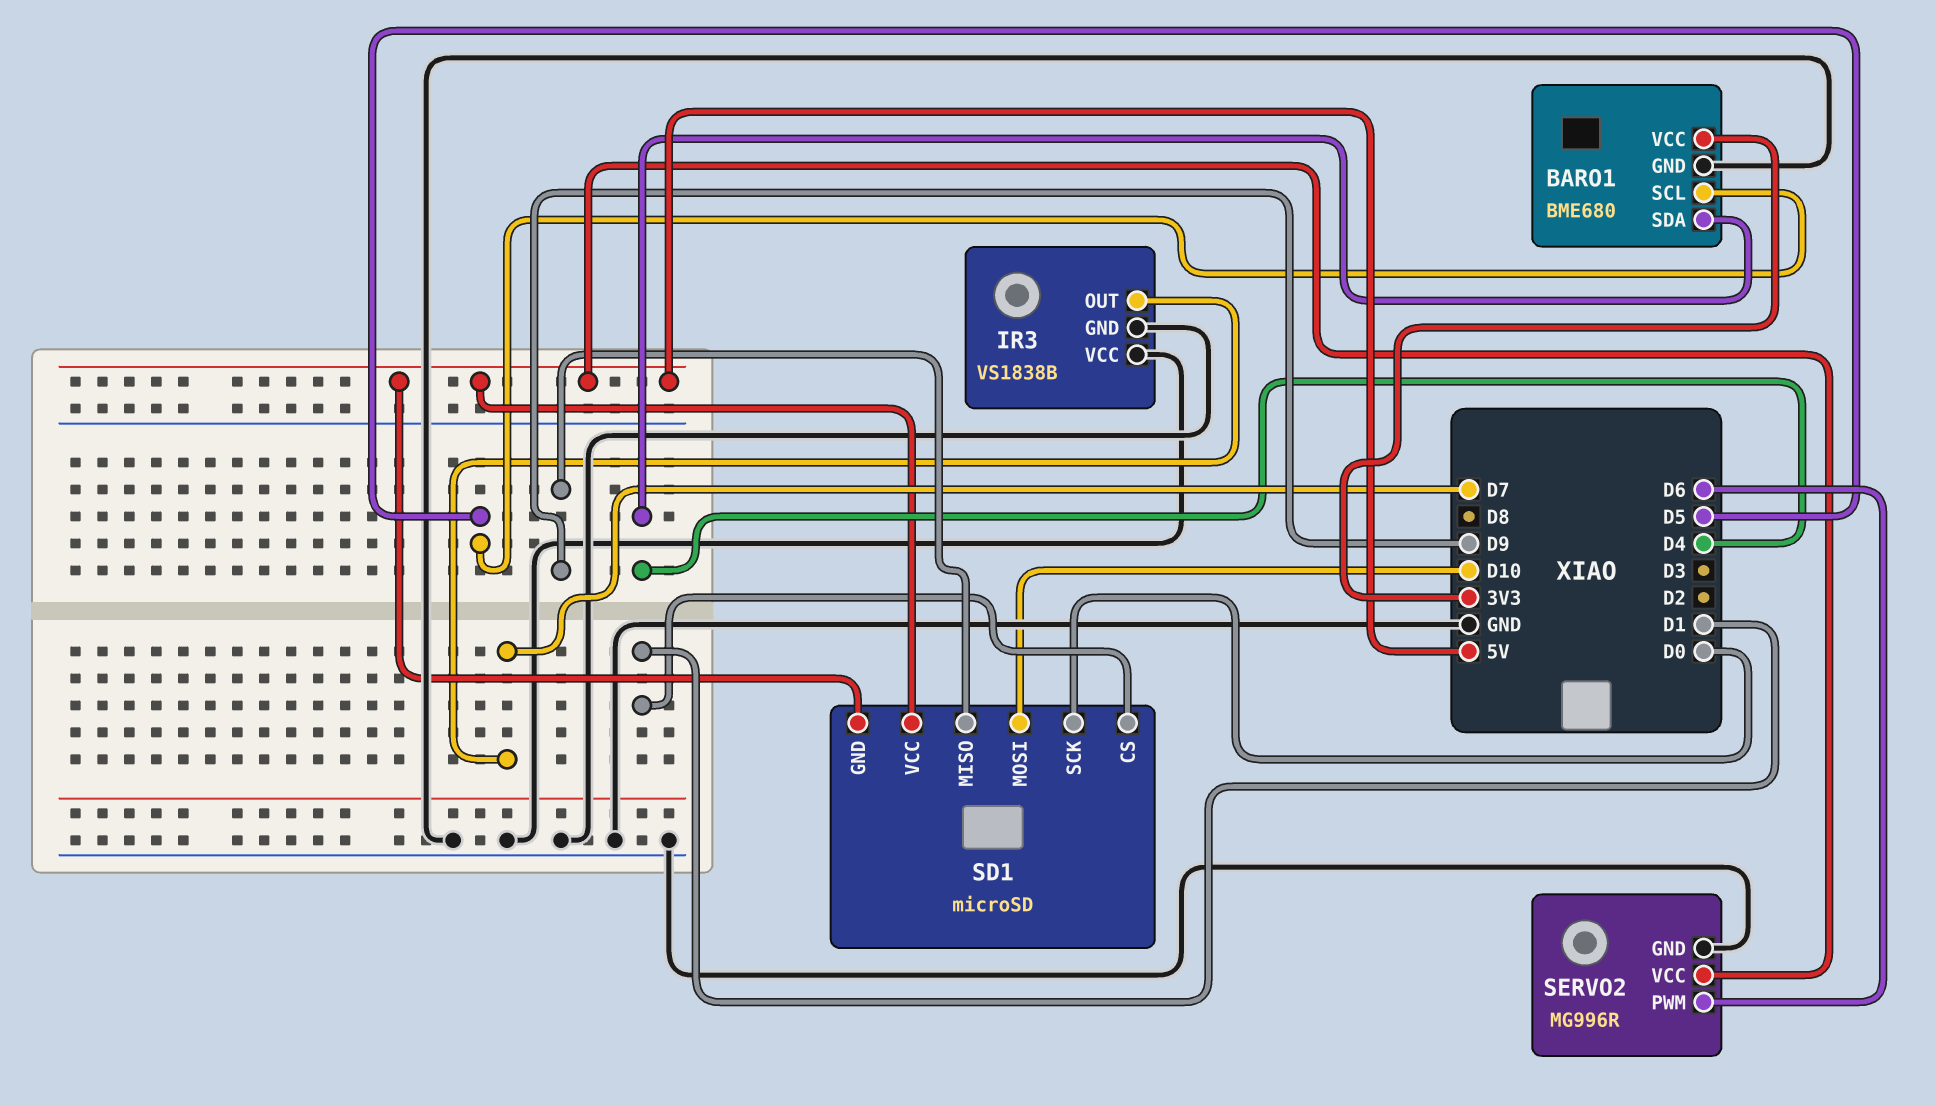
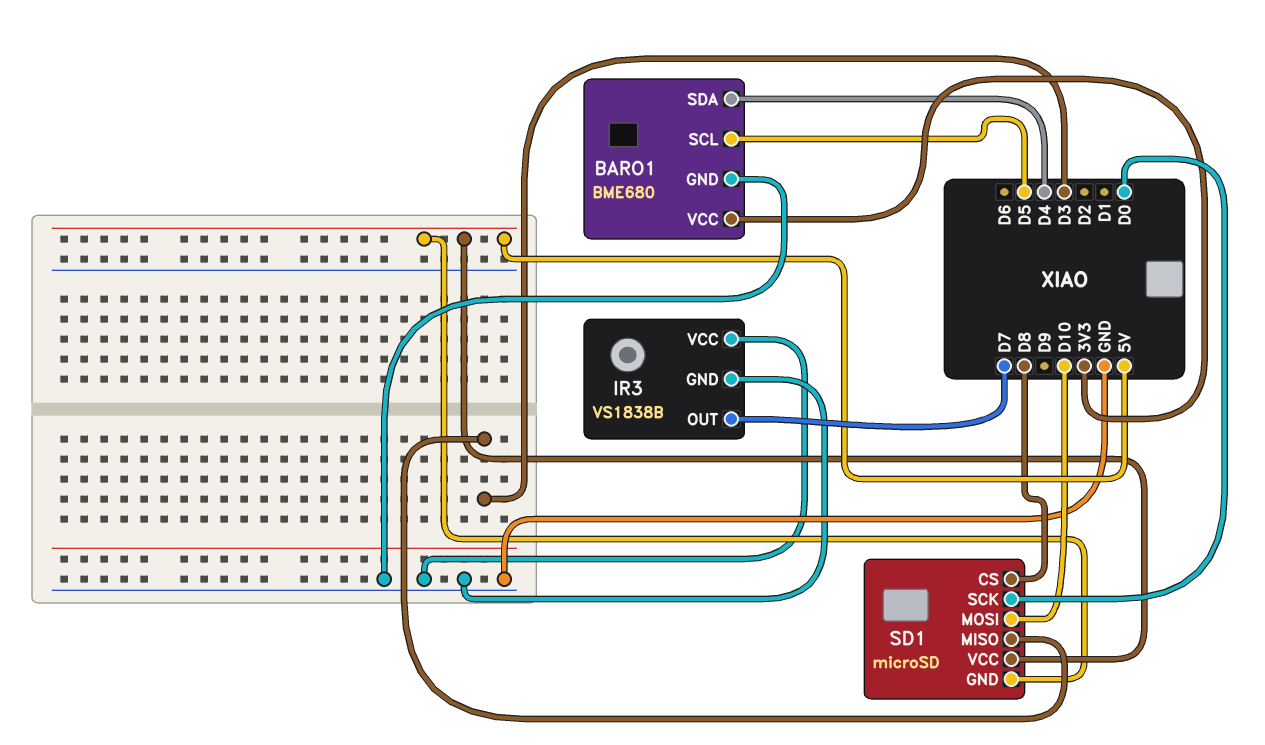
SD1 pin CS: D1 -> D8
SD1 pin MISO: D9 -> D3
SERVO2: MG996R -> none
SERVO2 pin GND: GND -> none
SERVO2 pin PWM: D6 -> none
SERVO2 pin VCC: 5V -> none

